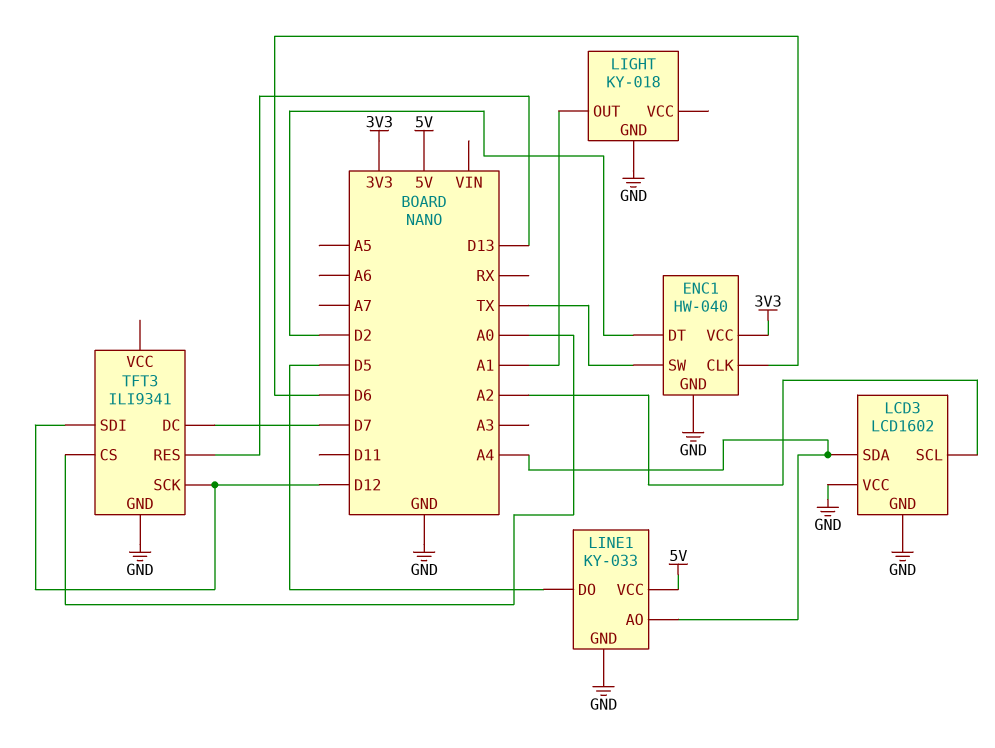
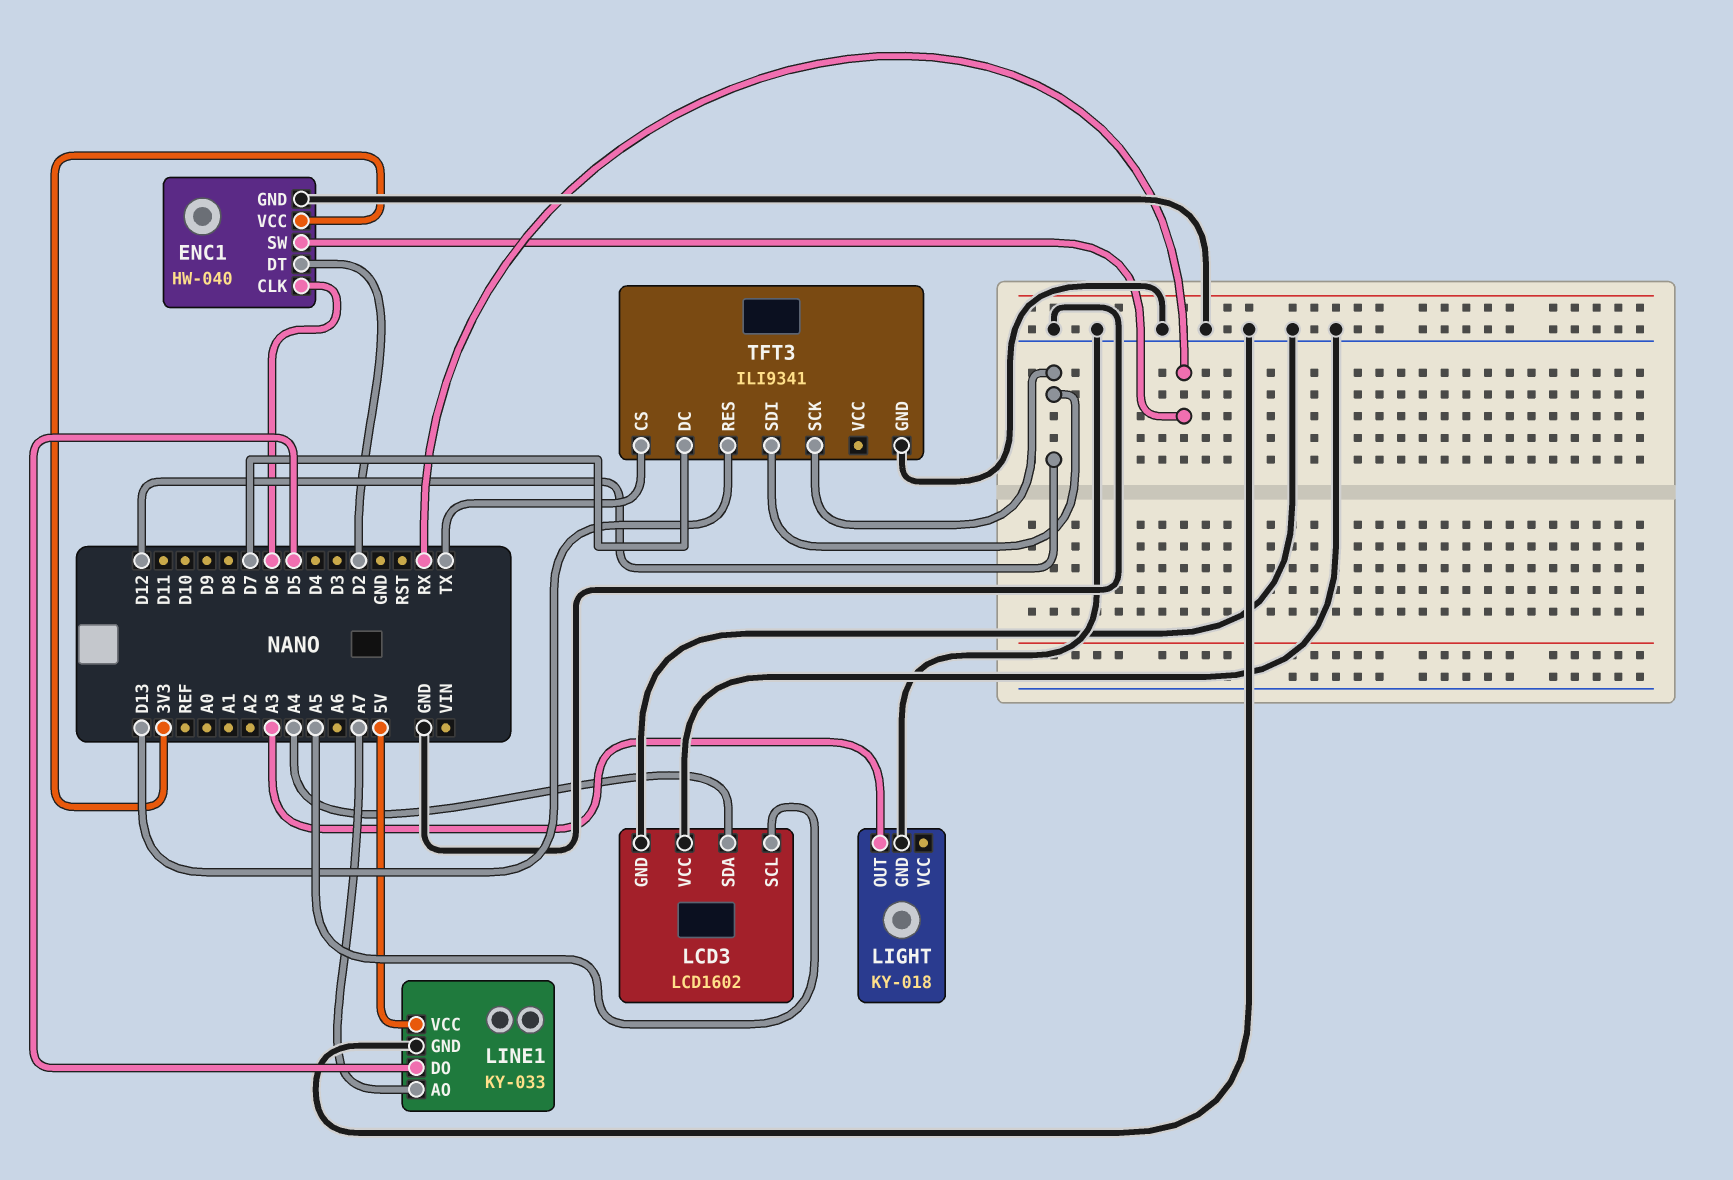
ENC1 pin SW: TX -> RX
LCD3 pin SCL: A2 -> A5
LIGHT pin OUT: A1 -> A3
LINE1 pin AO: A4 -> A7
TFT3 pin CS: A0 -> TX

